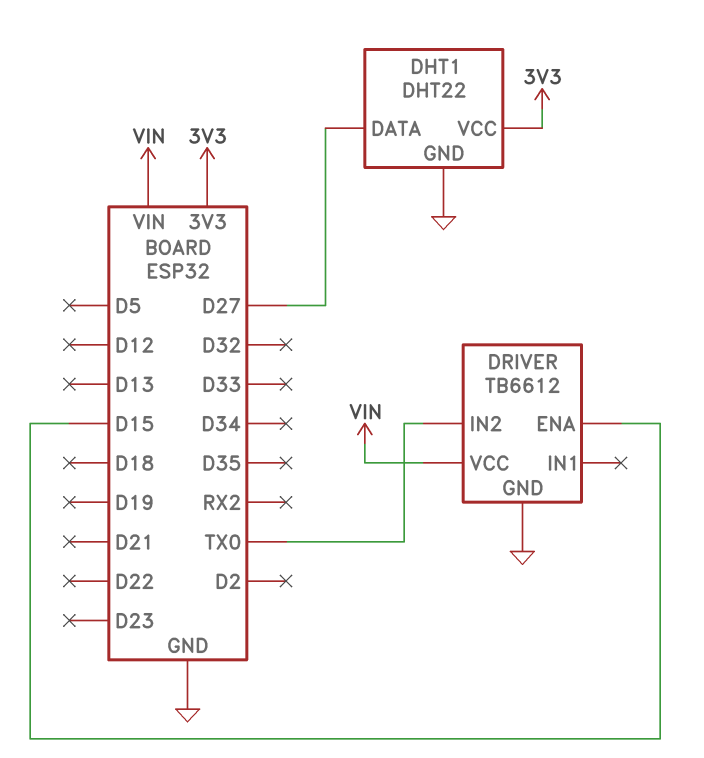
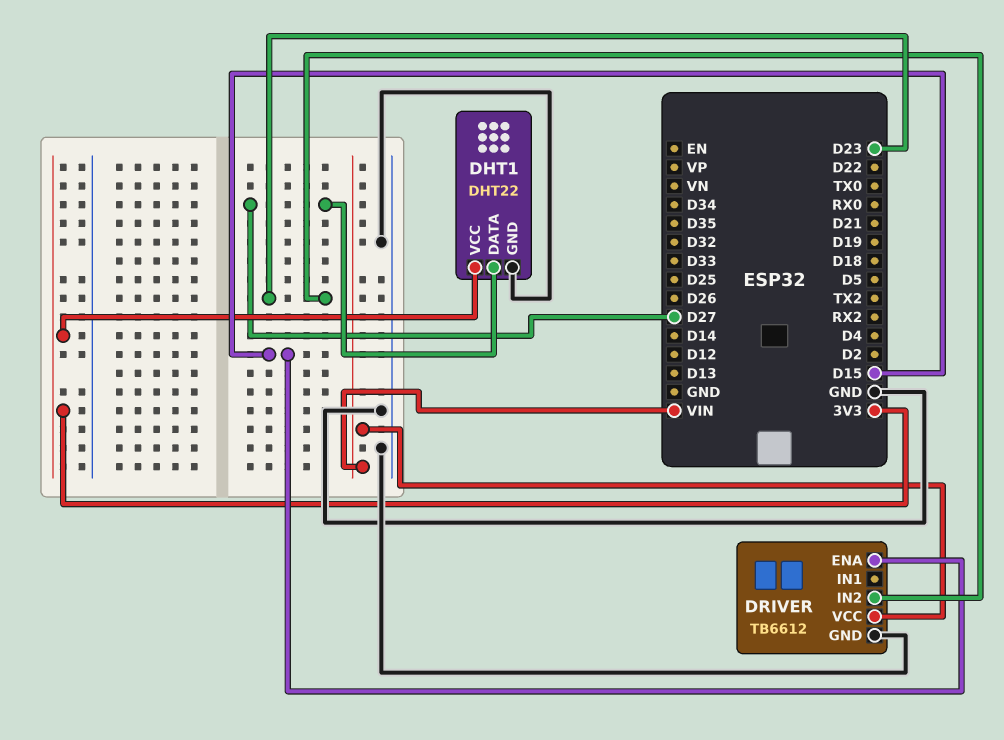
DRIVER pin IN2: TX0 -> D23

